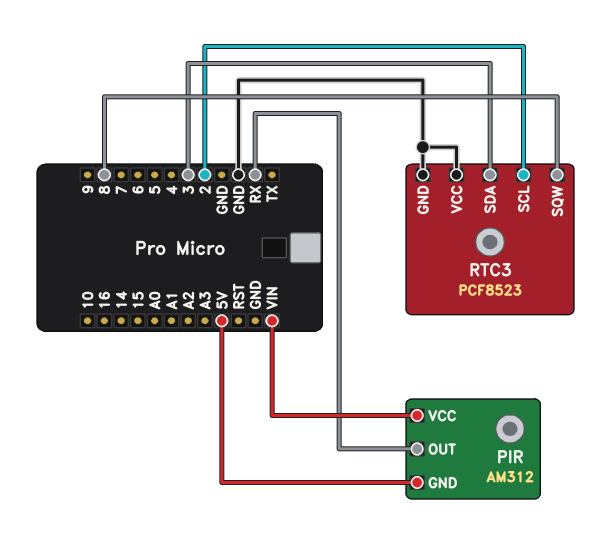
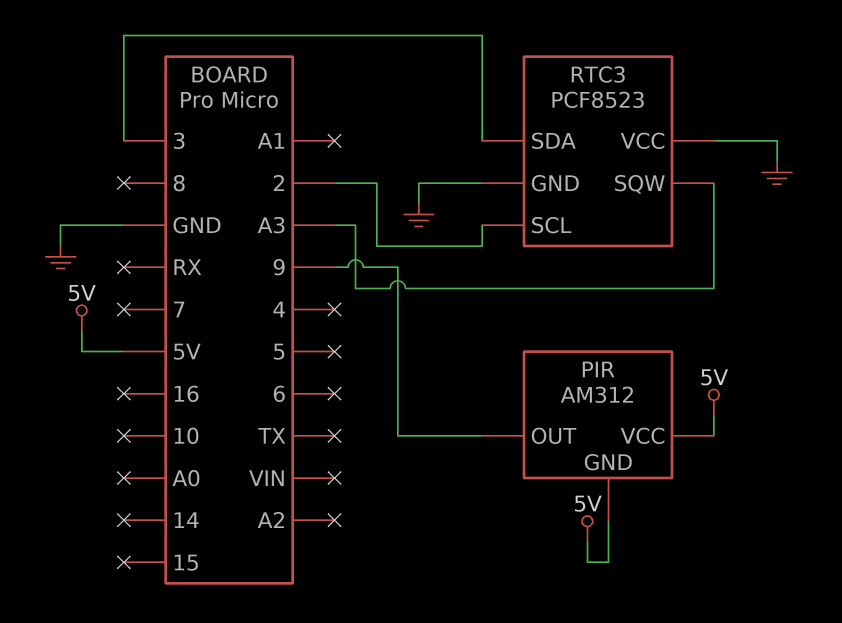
PIR pin OUT: RX -> 9
PIR pin VCC: VIN -> 5V
RTC3 pin SQW: 8 -> A3

